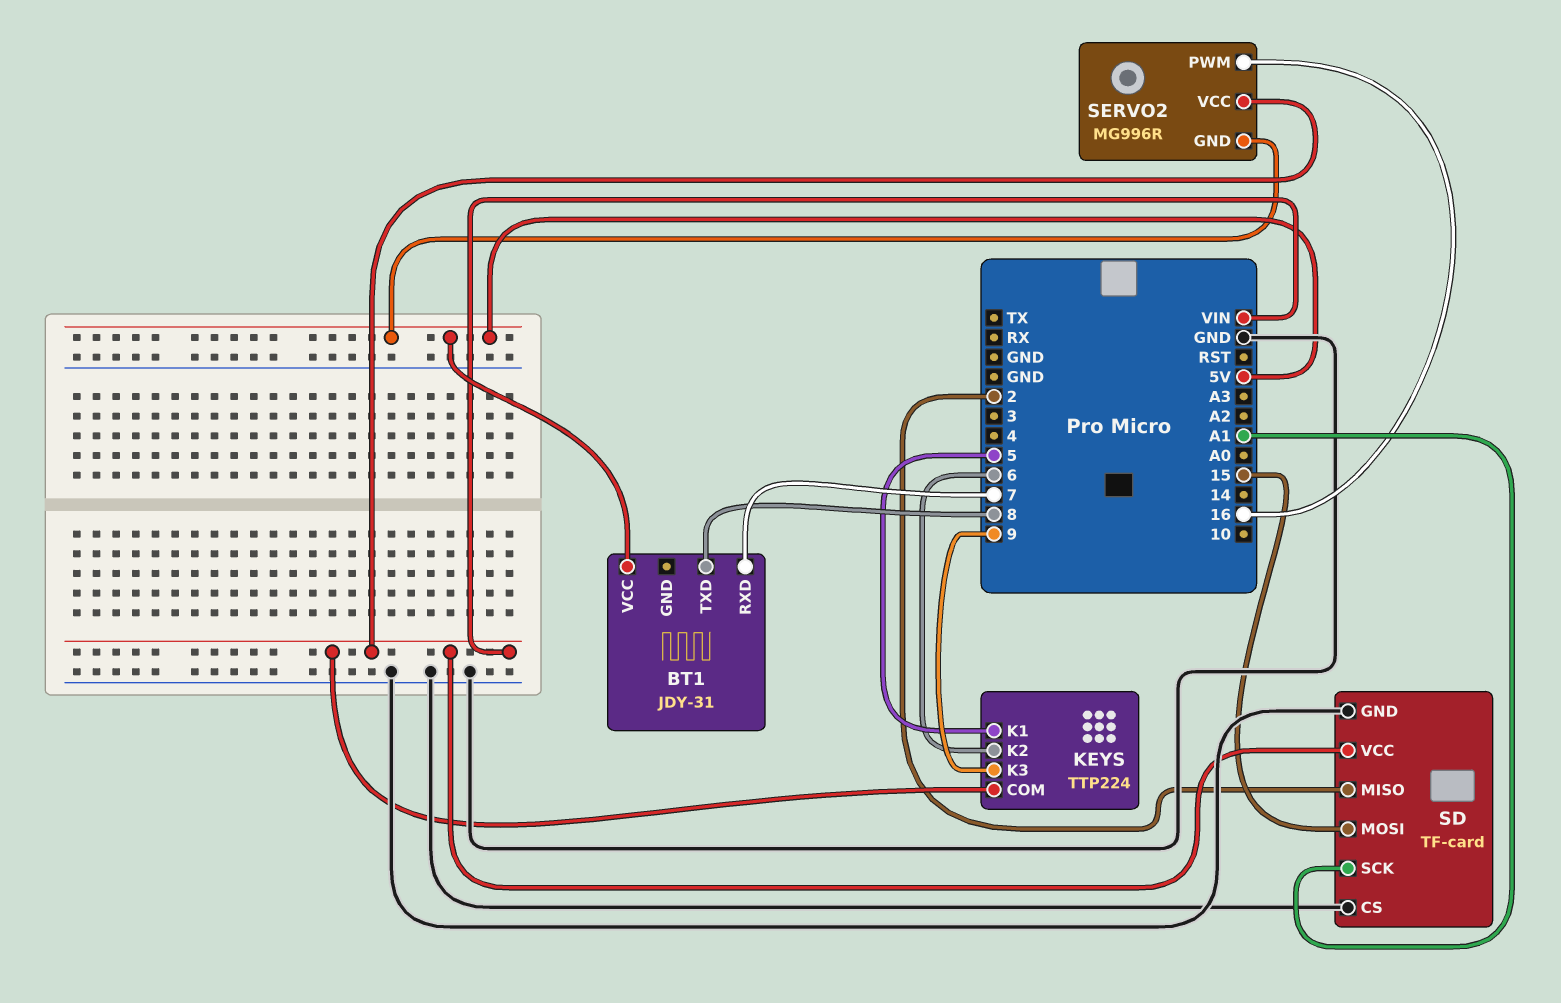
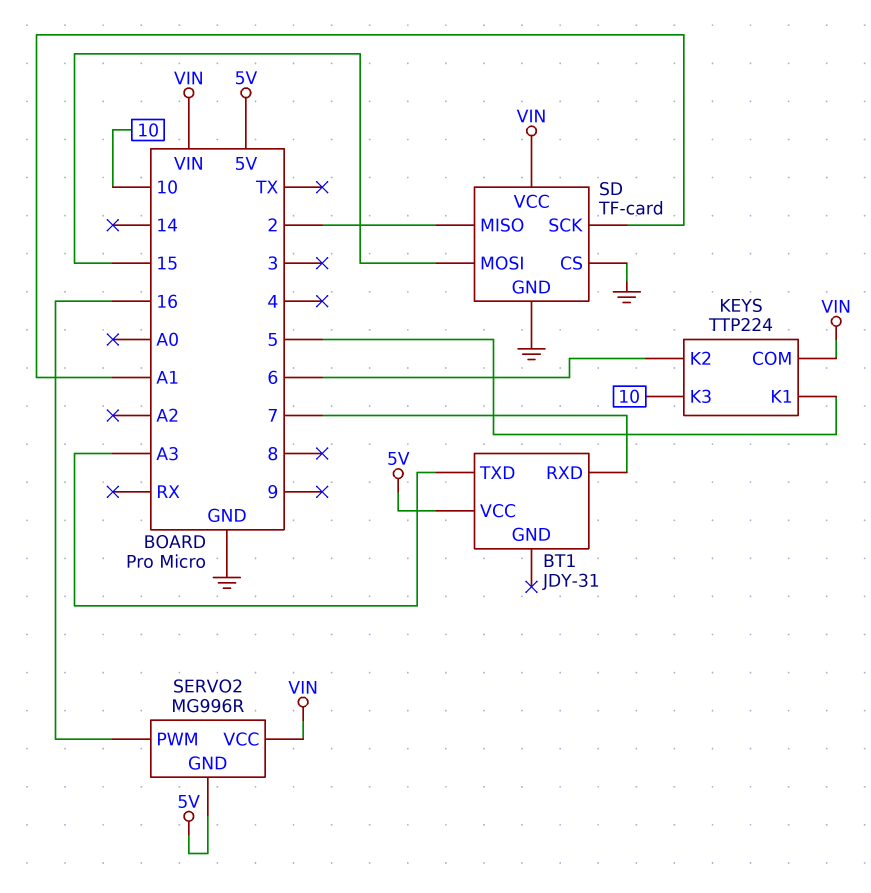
BT1 pin TXD: 8 -> A3
KEYS pin K3: 9 -> 10

